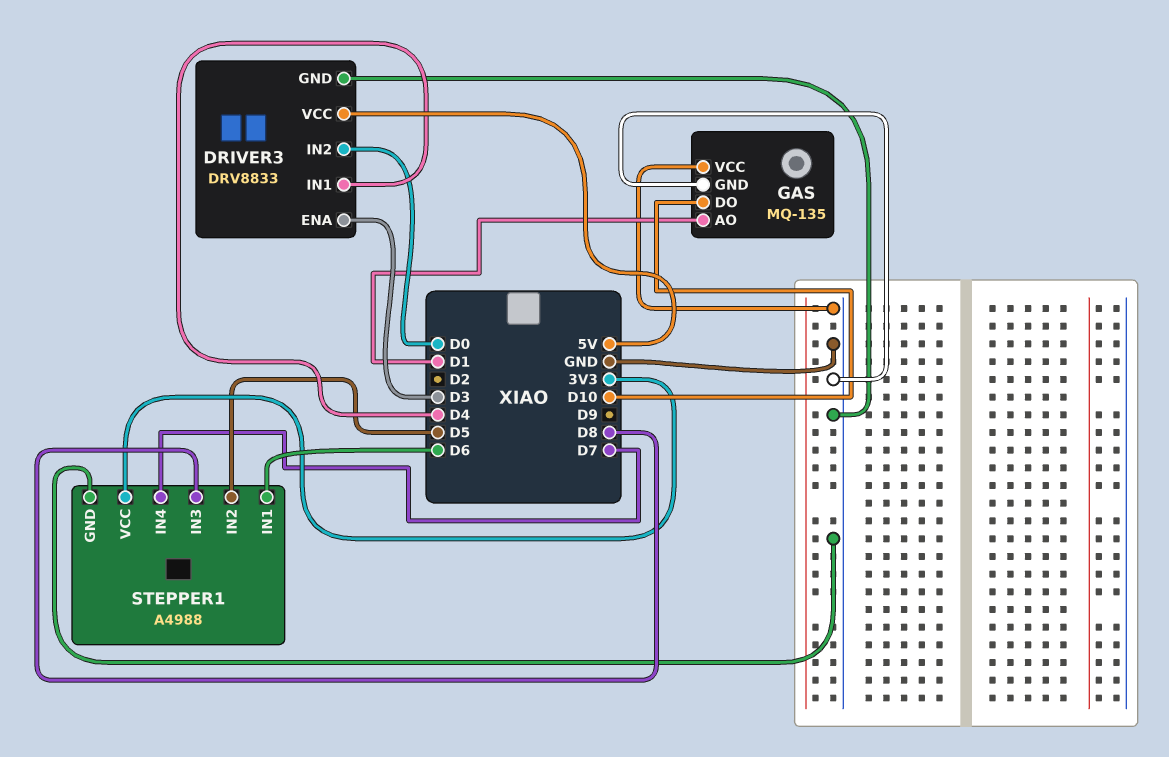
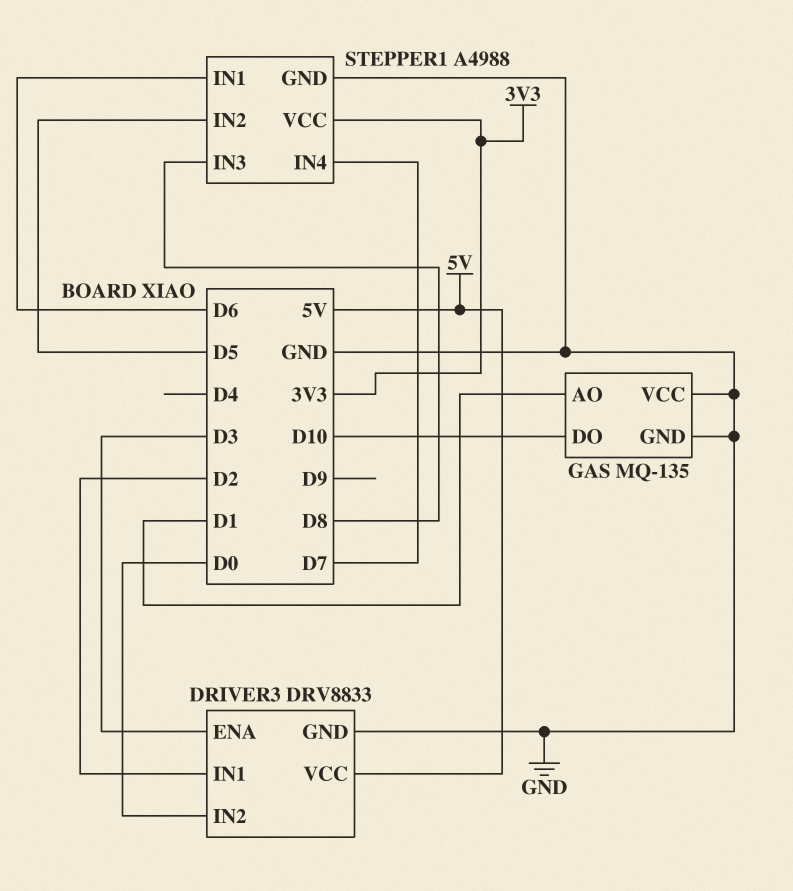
DRIVER3 pin IN1: D4 -> D2

